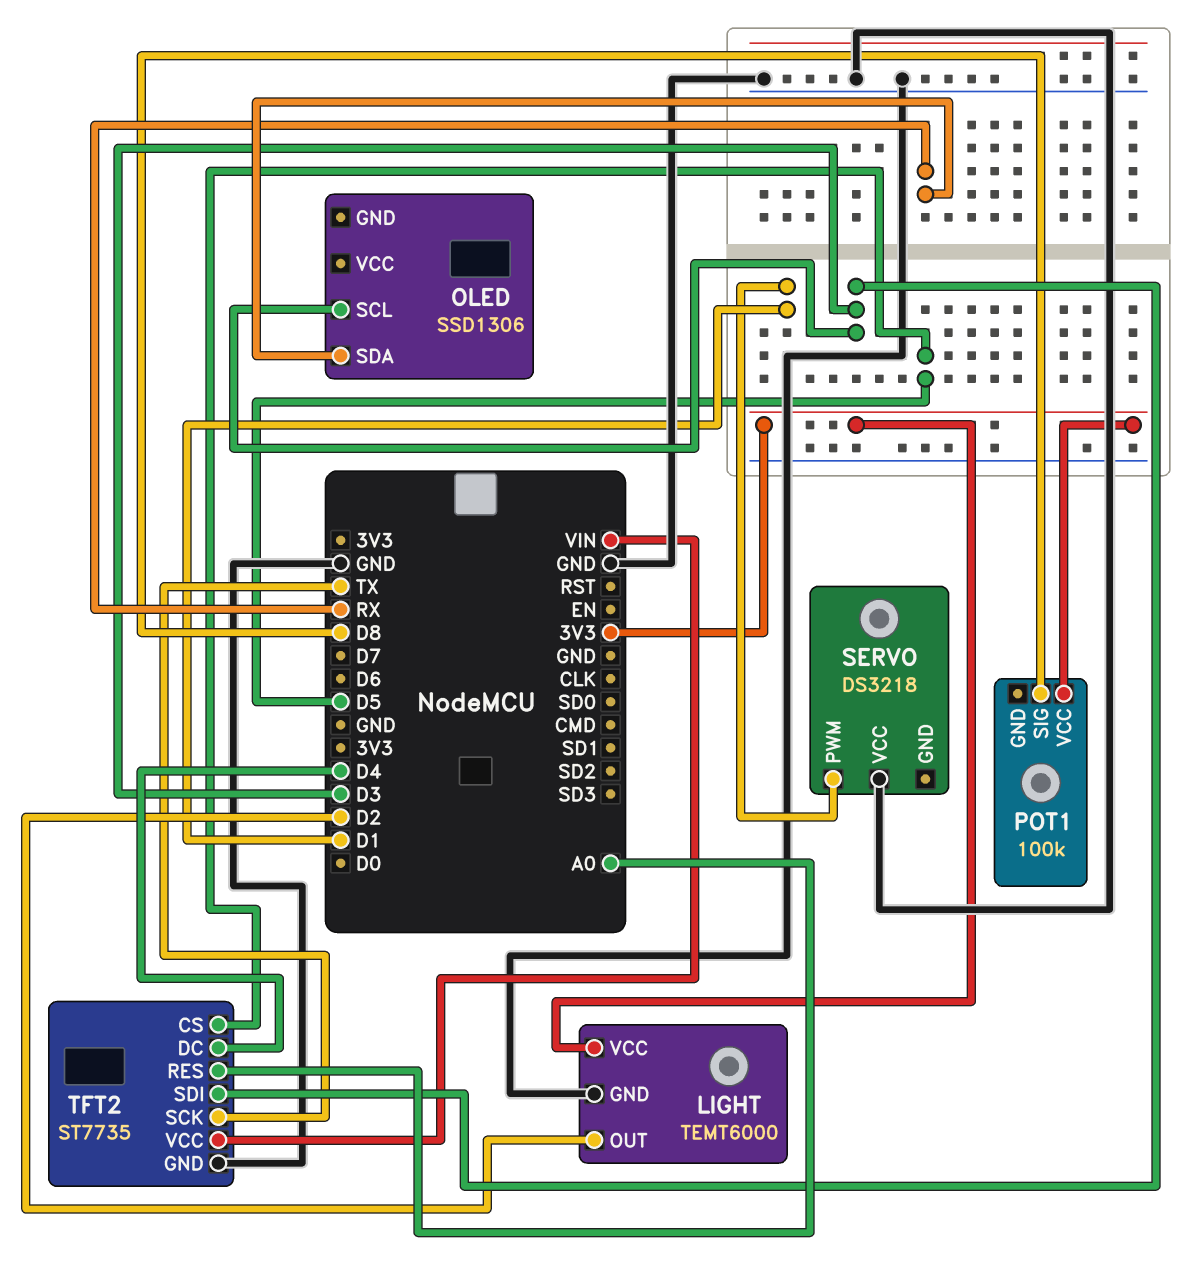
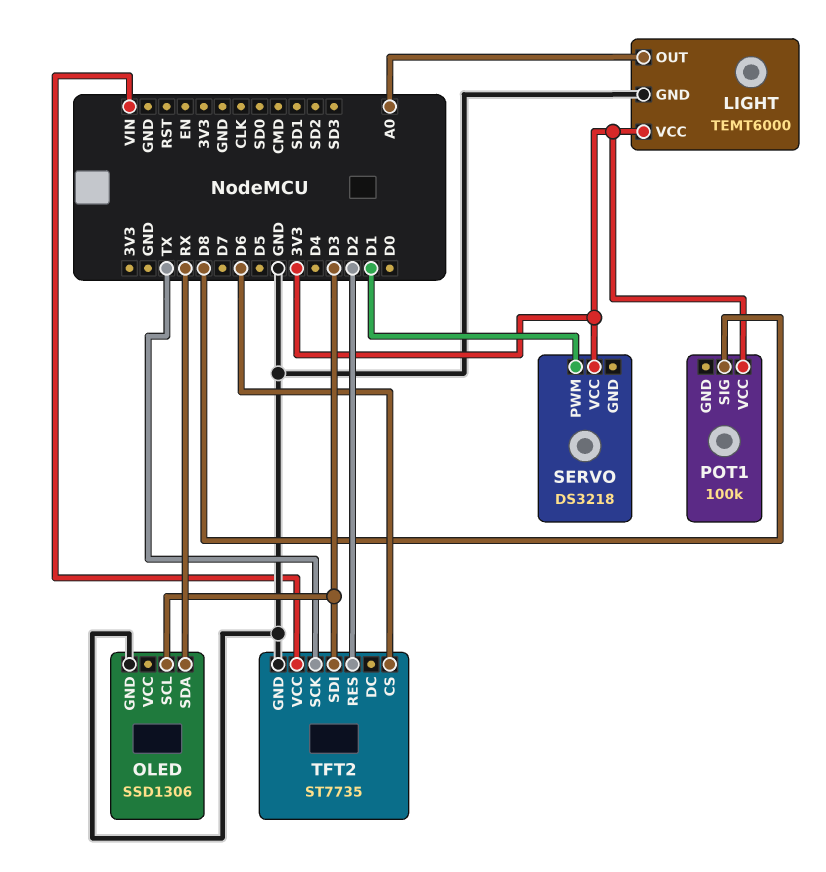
LIGHT pin OUT: D2 -> A0
OLED pin GND: none -> GND
SERVO pin VCC: GND -> 3V3
TFT2 pin CS: D5 -> D6
TFT2 pin DC: D4 -> none
TFT2 pin RES: A0 -> D2

